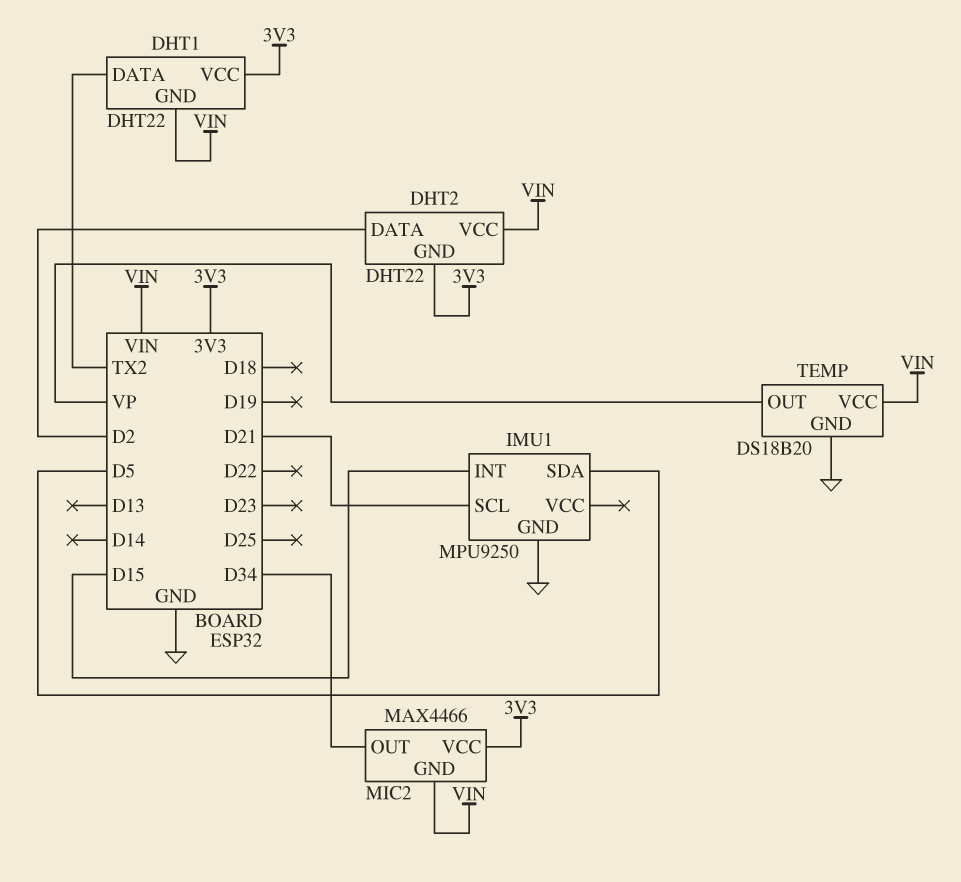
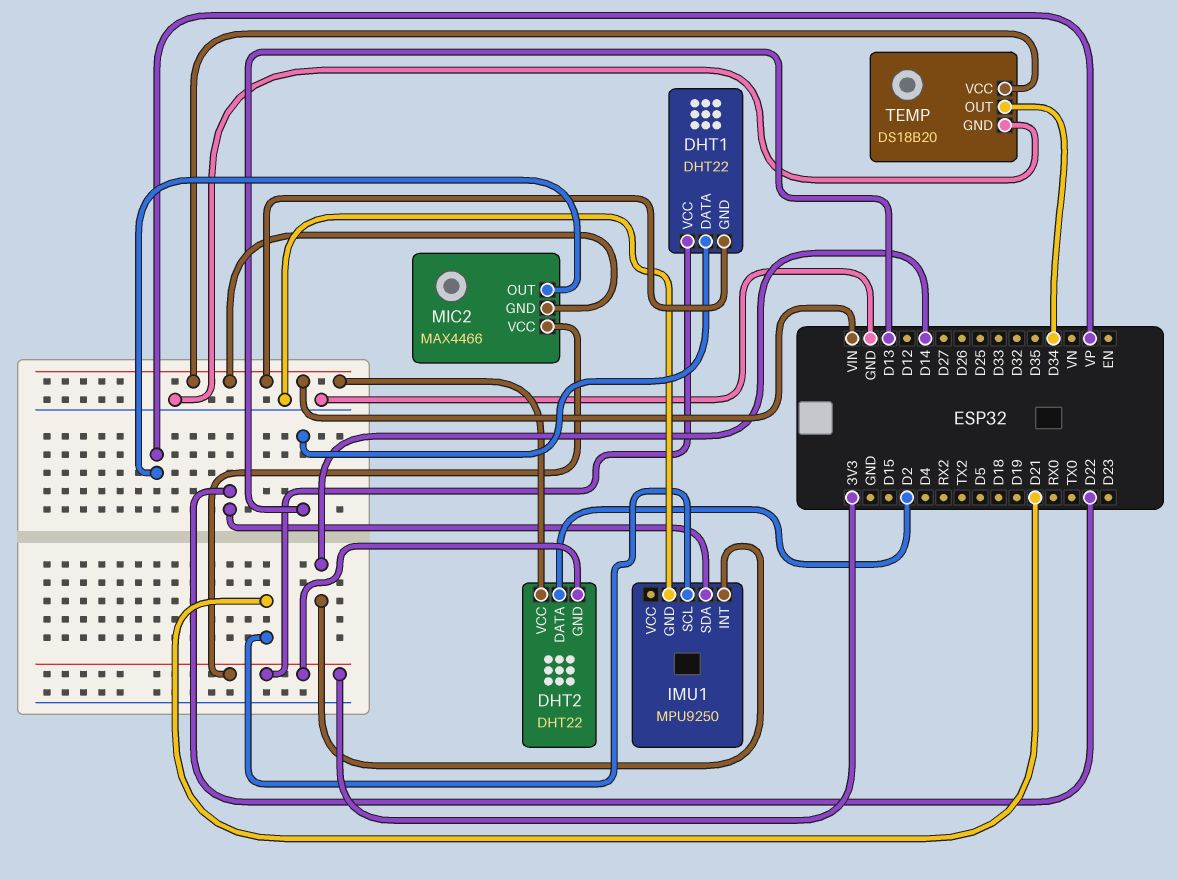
DHT1 pin DATA: TX2 -> D13
IMU1 pin INT: D15 -> D14
IMU1 pin SDA: D5 -> D22
MIC2 pin OUT: D34 -> VP
TEMP pin OUT: VP -> D34

